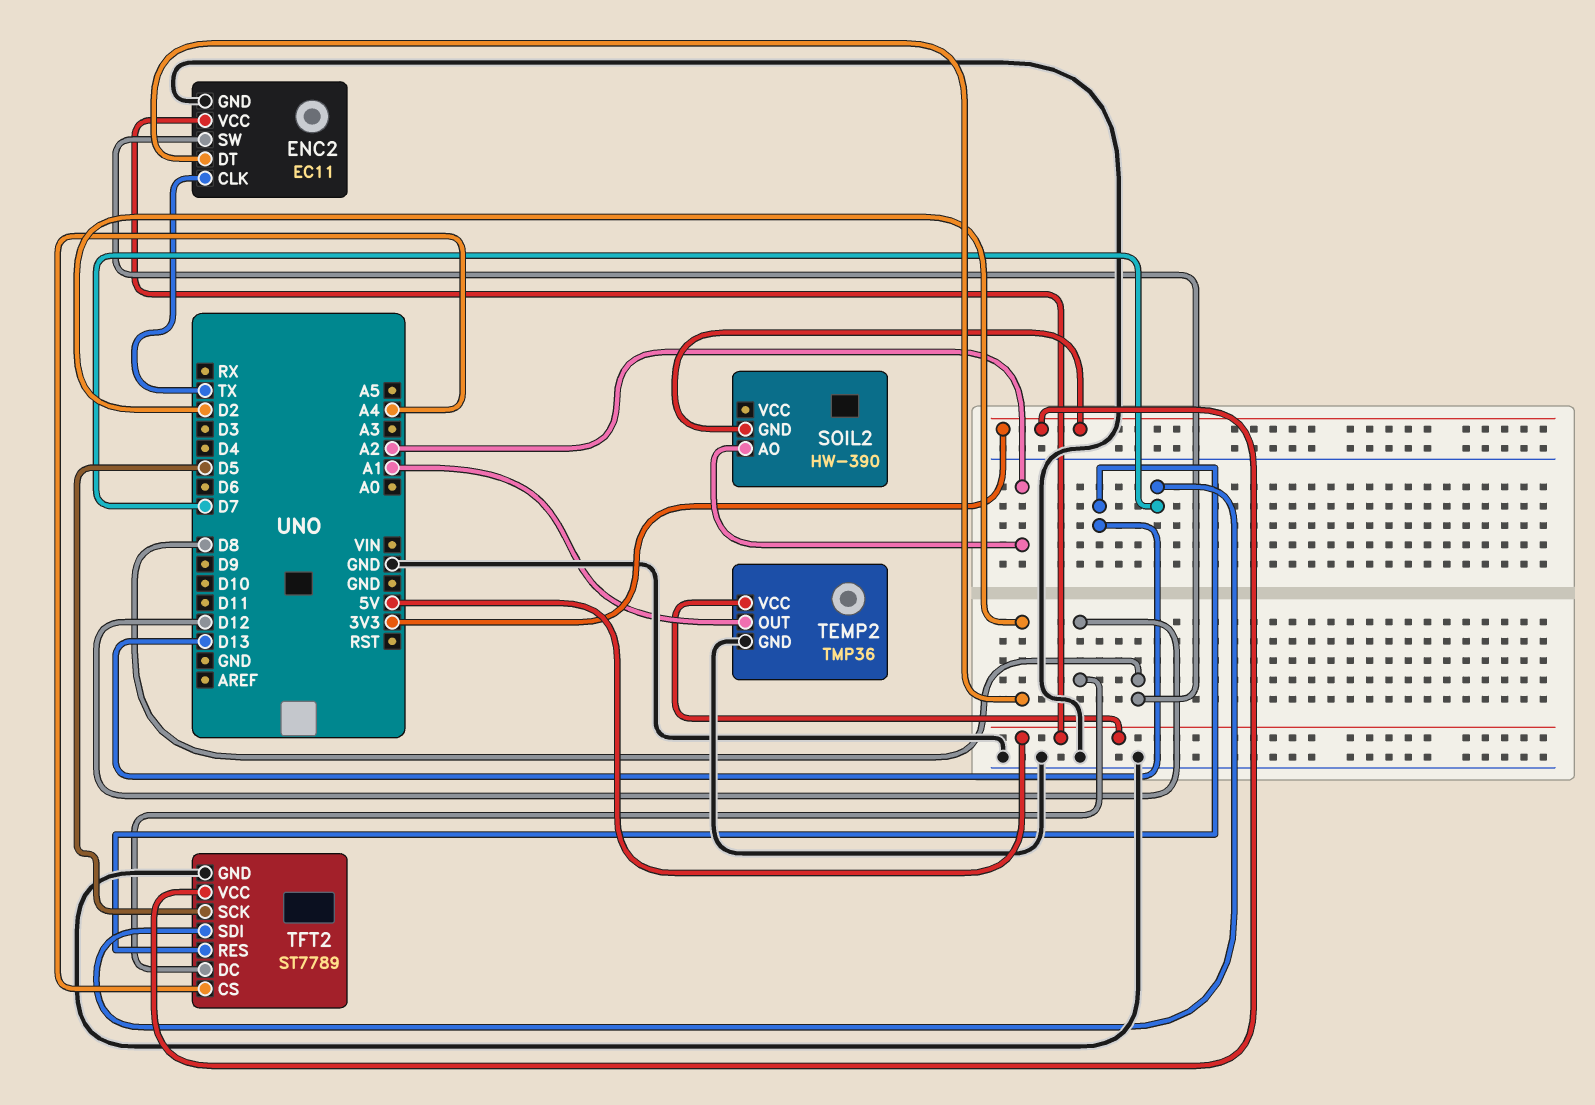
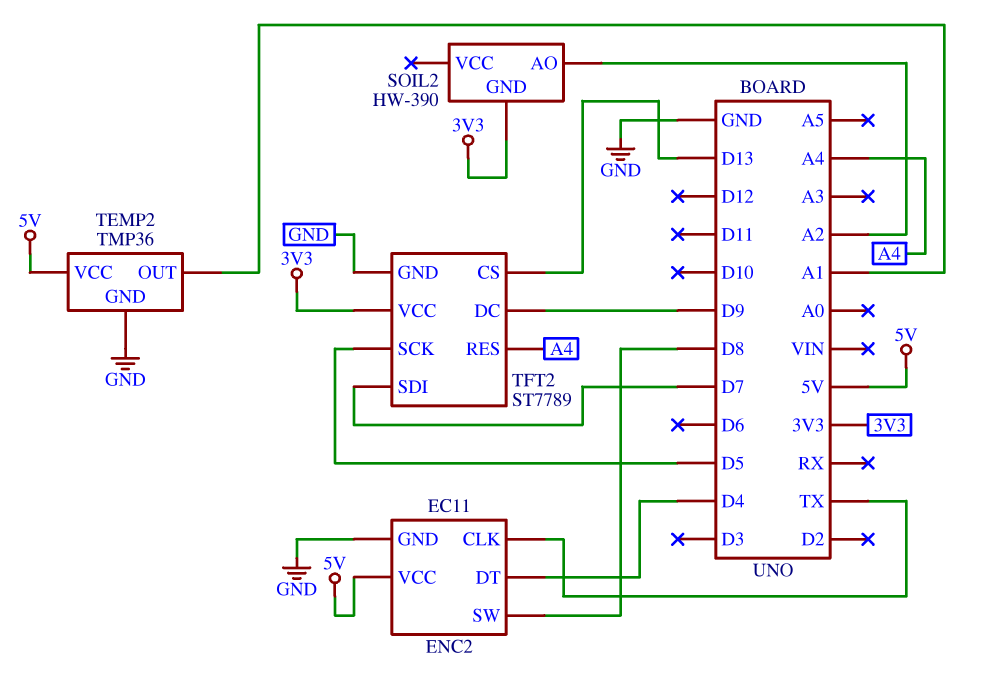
ENC2 pin DT: D2 -> D4
TFT2 pin CS: A4 -> D13
TFT2 pin DC: D12 -> D9
TFT2 pin RES: D13 -> A4

